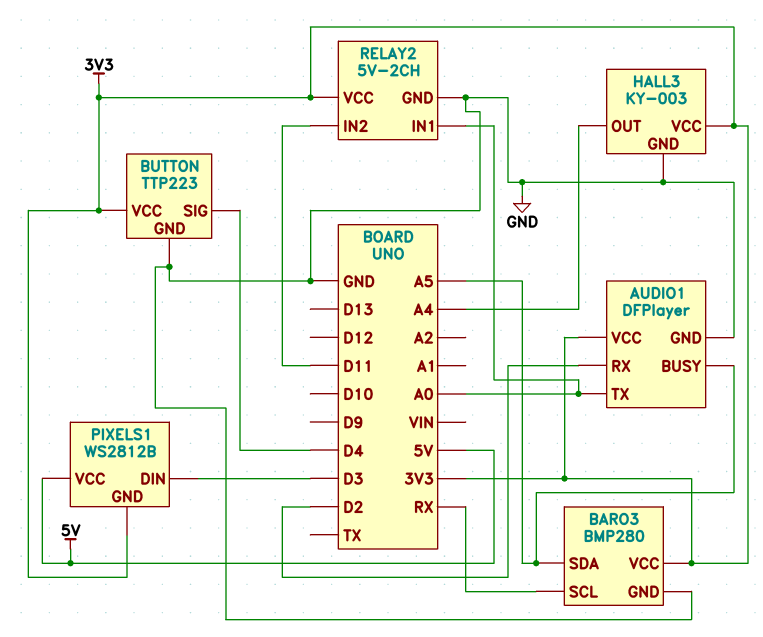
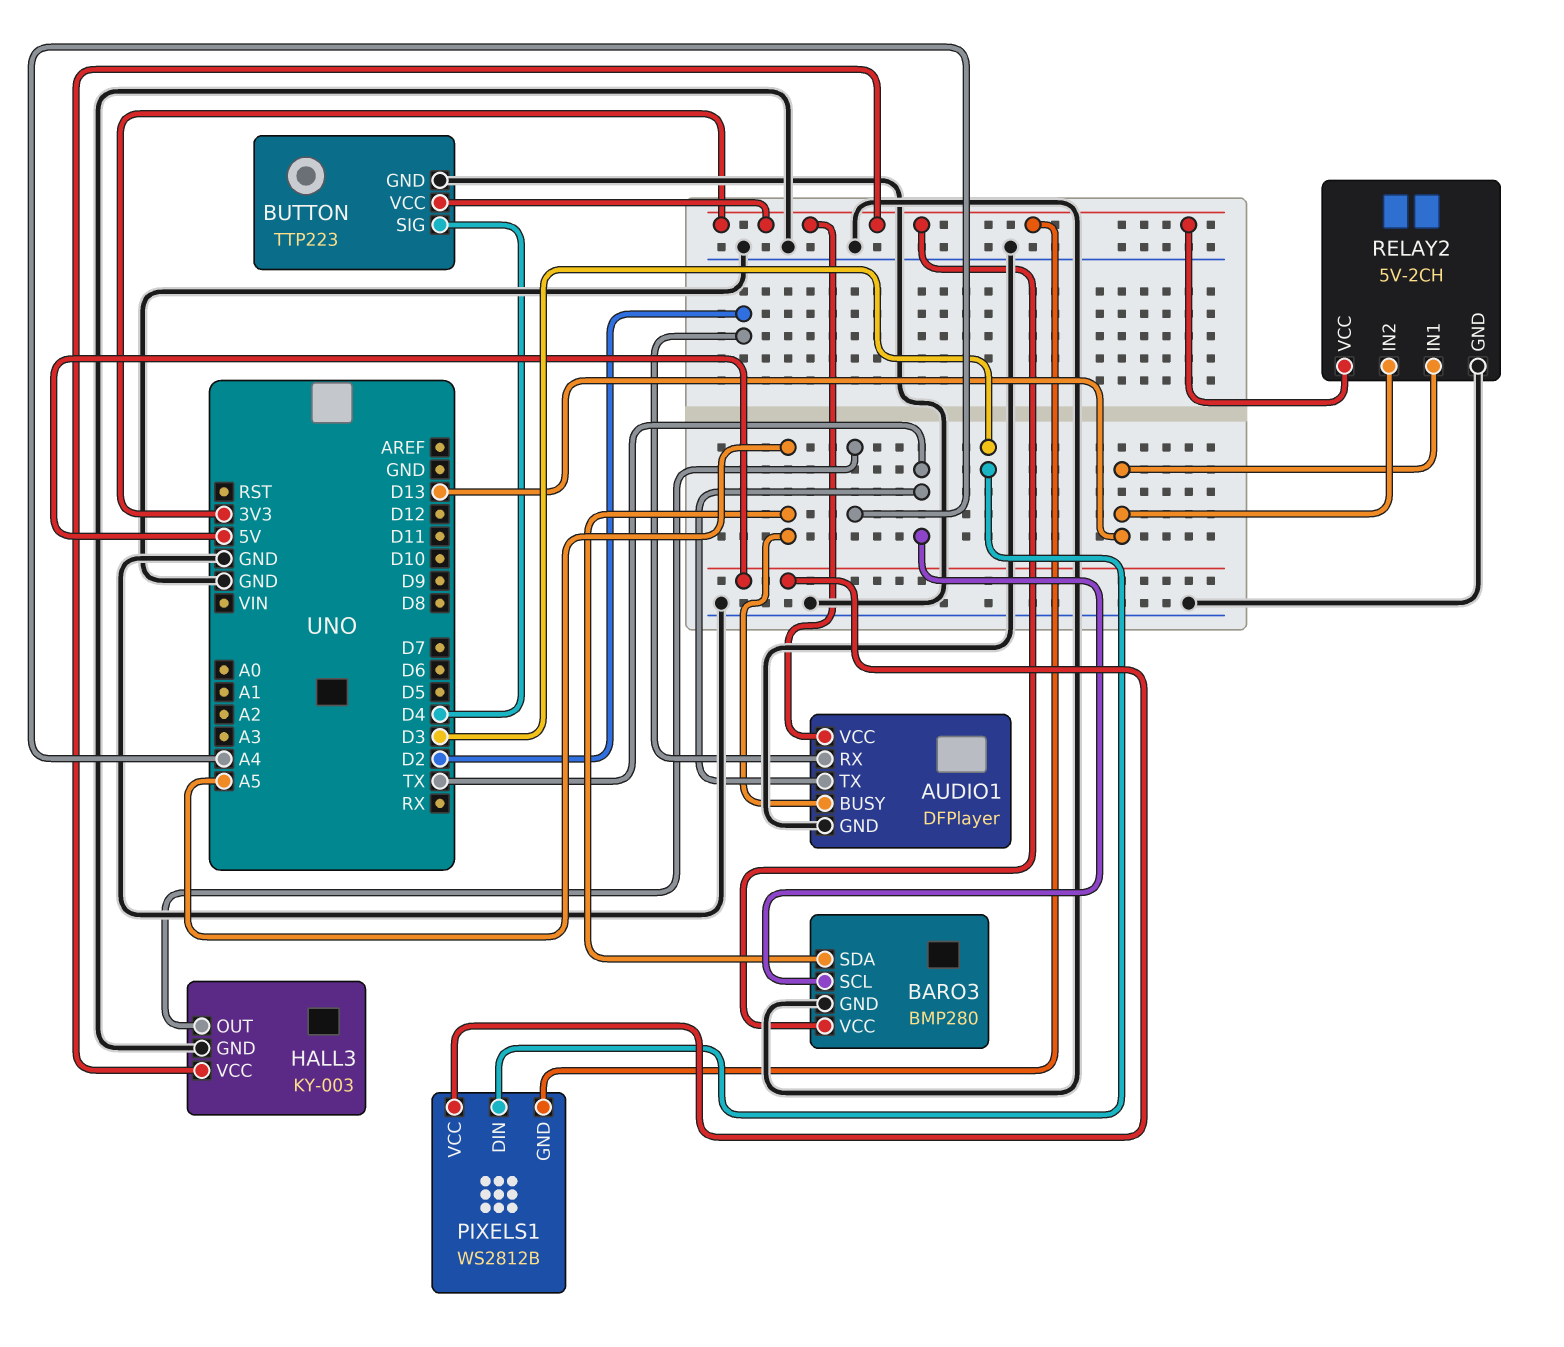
AUDIO1 pin TX: A0 -> TX
BARO3 pin SCL: RX -> TX
RELAY2 pin IN1: A0 -> D13
RELAY2 pin IN2: D11 -> D13

